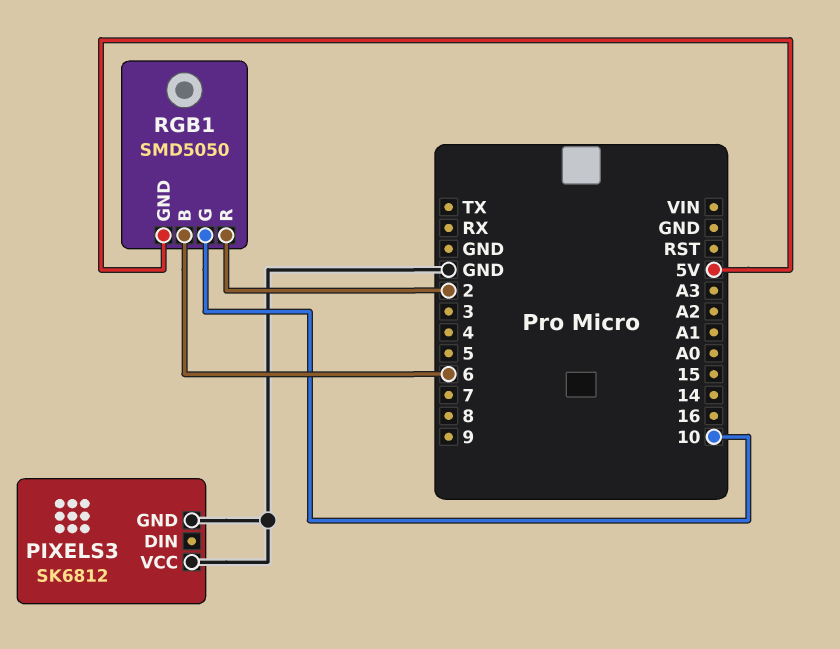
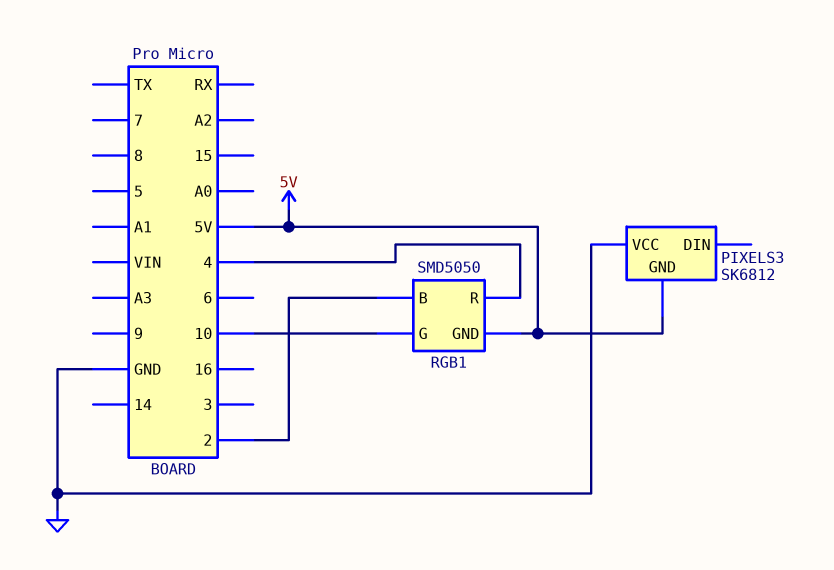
PIXELS3 pin GND: GND -> 5V
RGB1 pin B: 6 -> 2
RGB1 pin R: 2 -> 4

